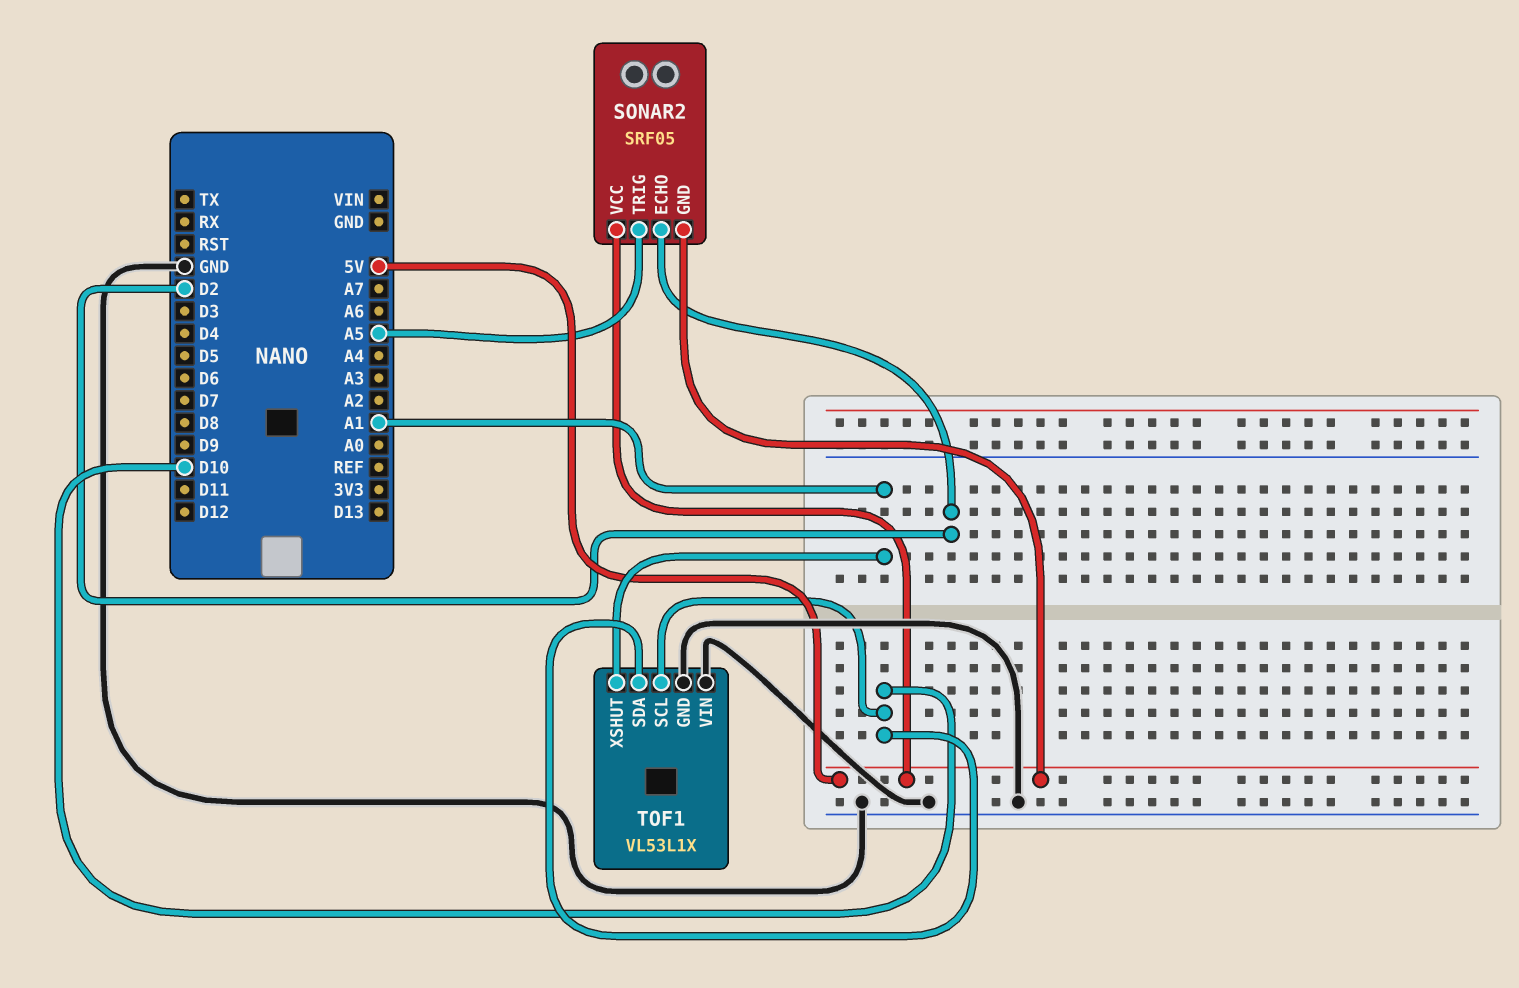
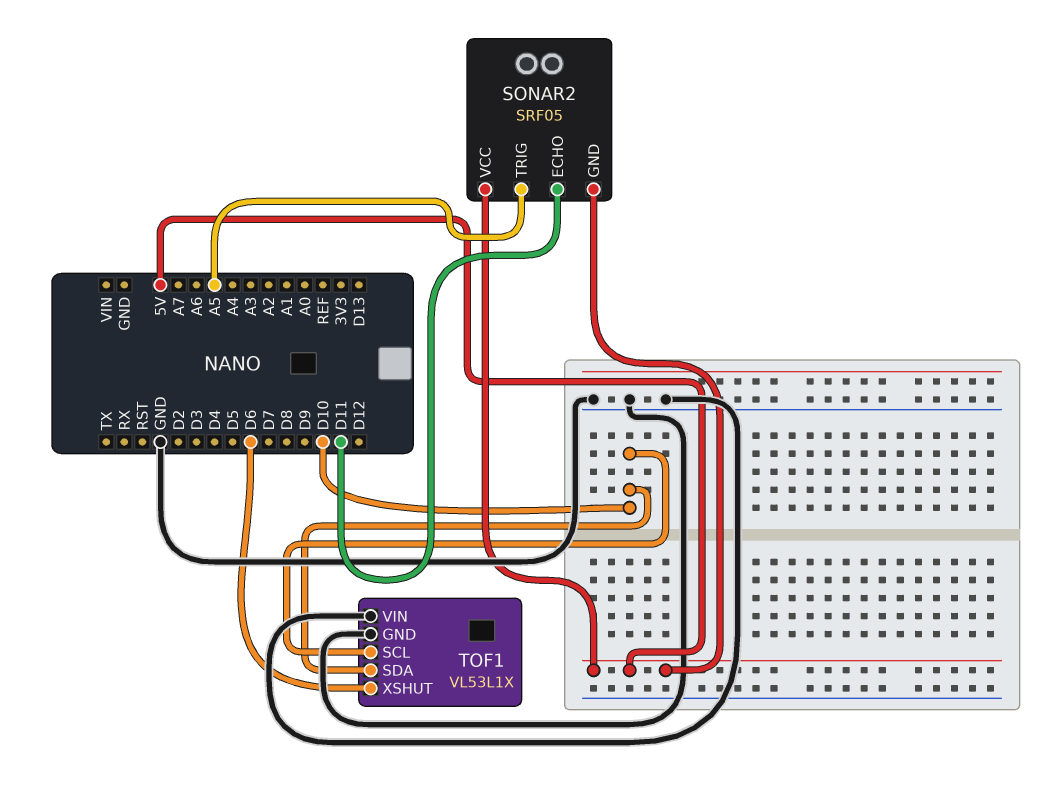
SONAR2 pin ECHO: D2 -> D11
TOF1 pin XSHUT: A1 -> D6

